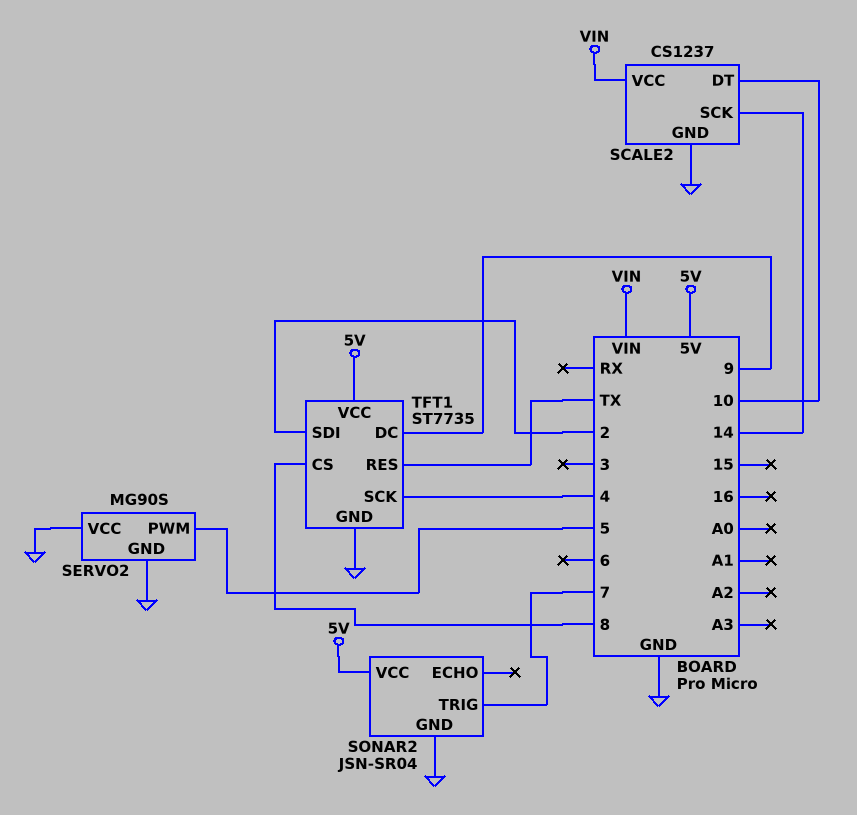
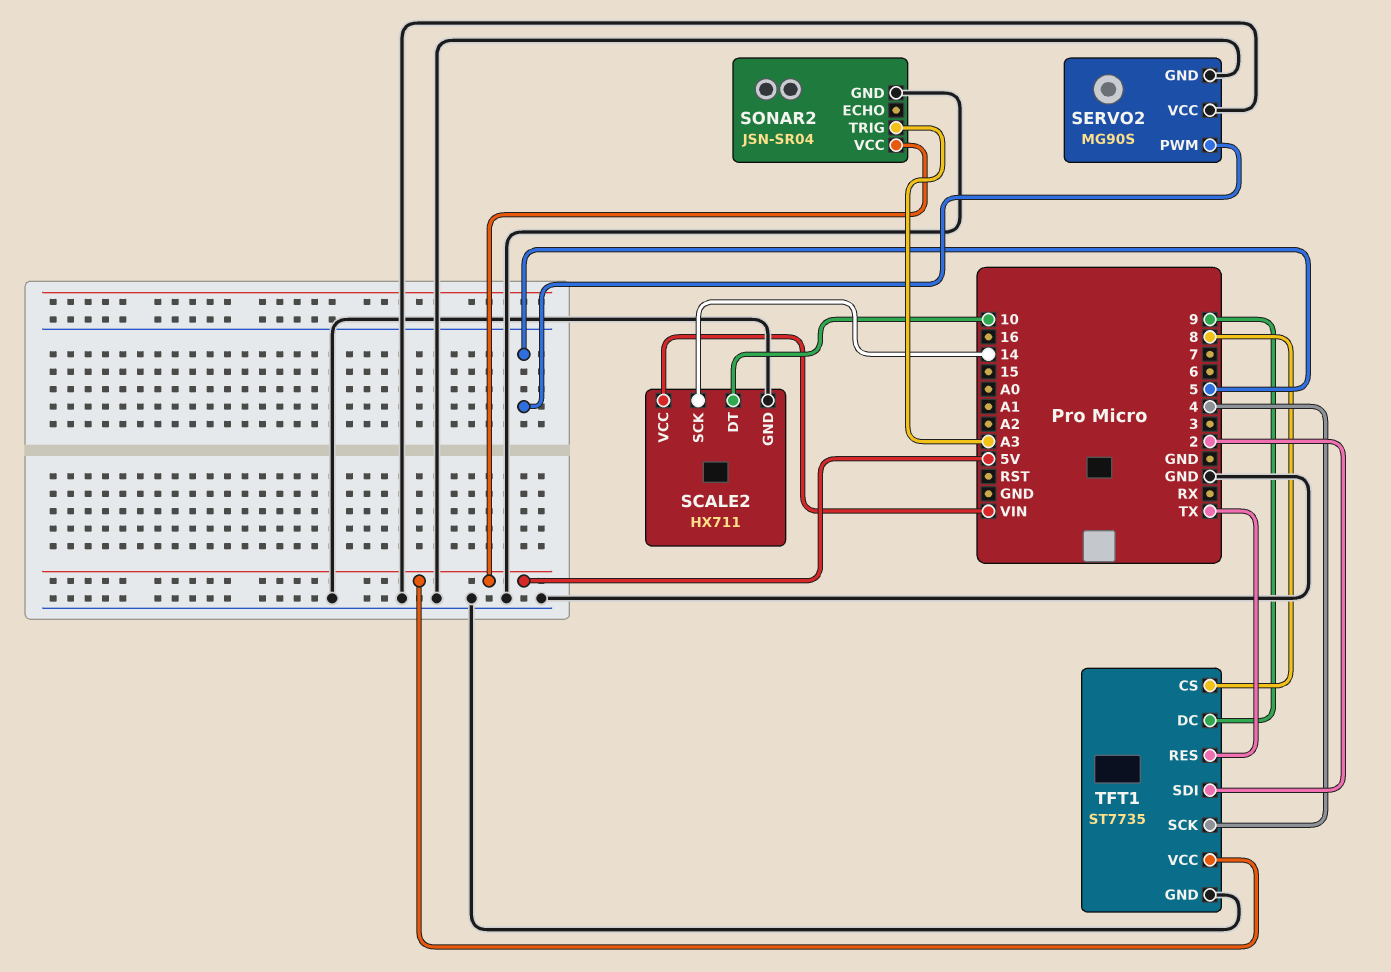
SCALE2: CS1237 -> HX711
SONAR2 pin TRIG: 7 -> A3

